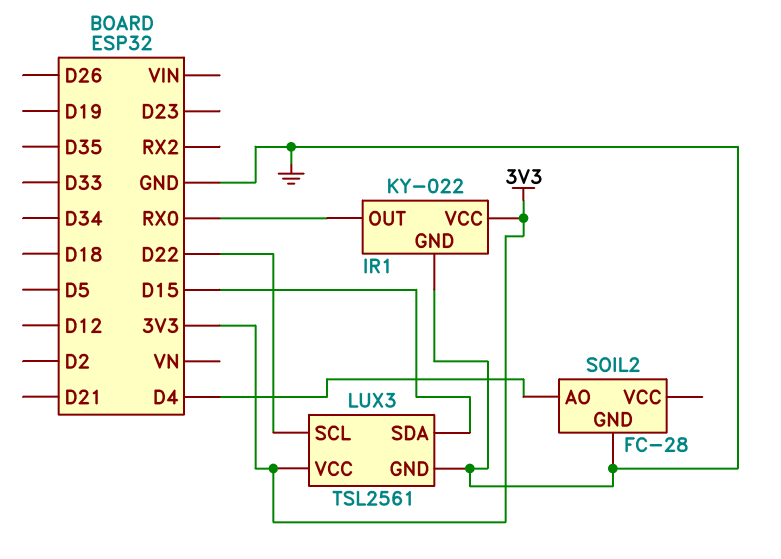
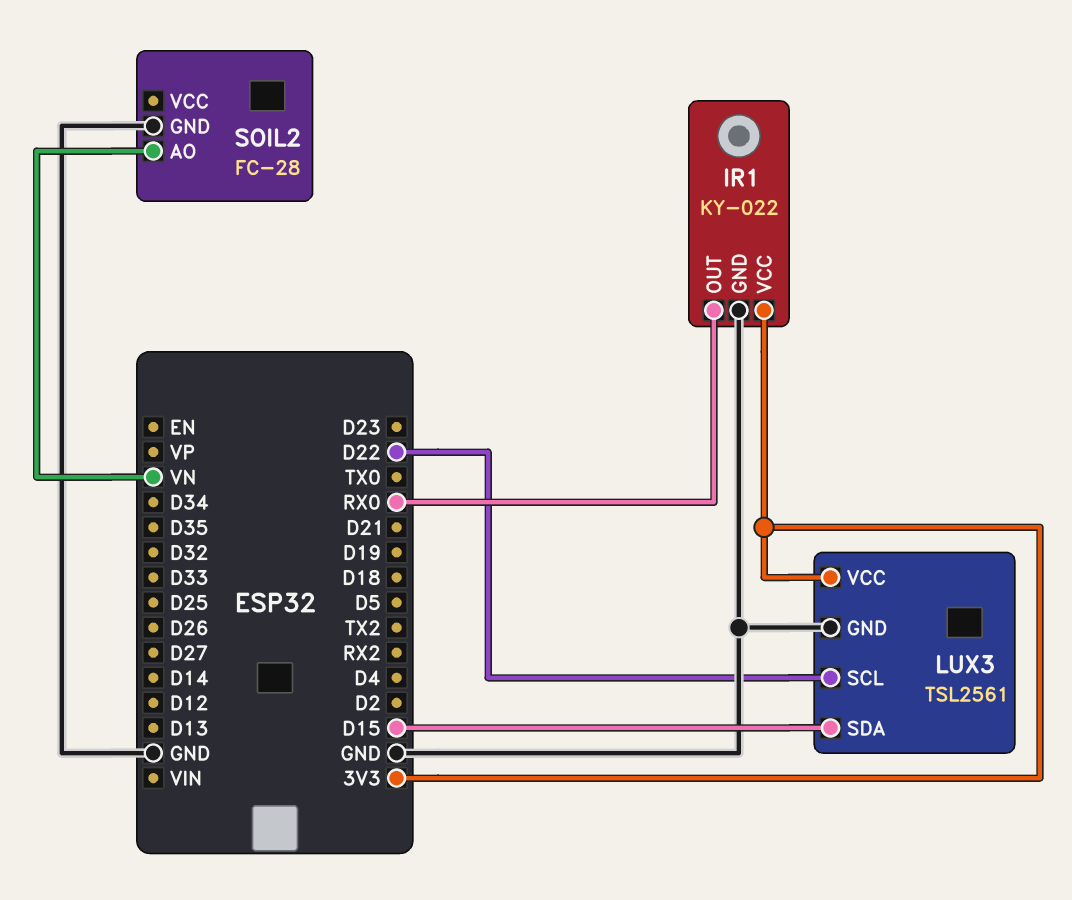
SOIL2 pin AO: D4 -> VN

